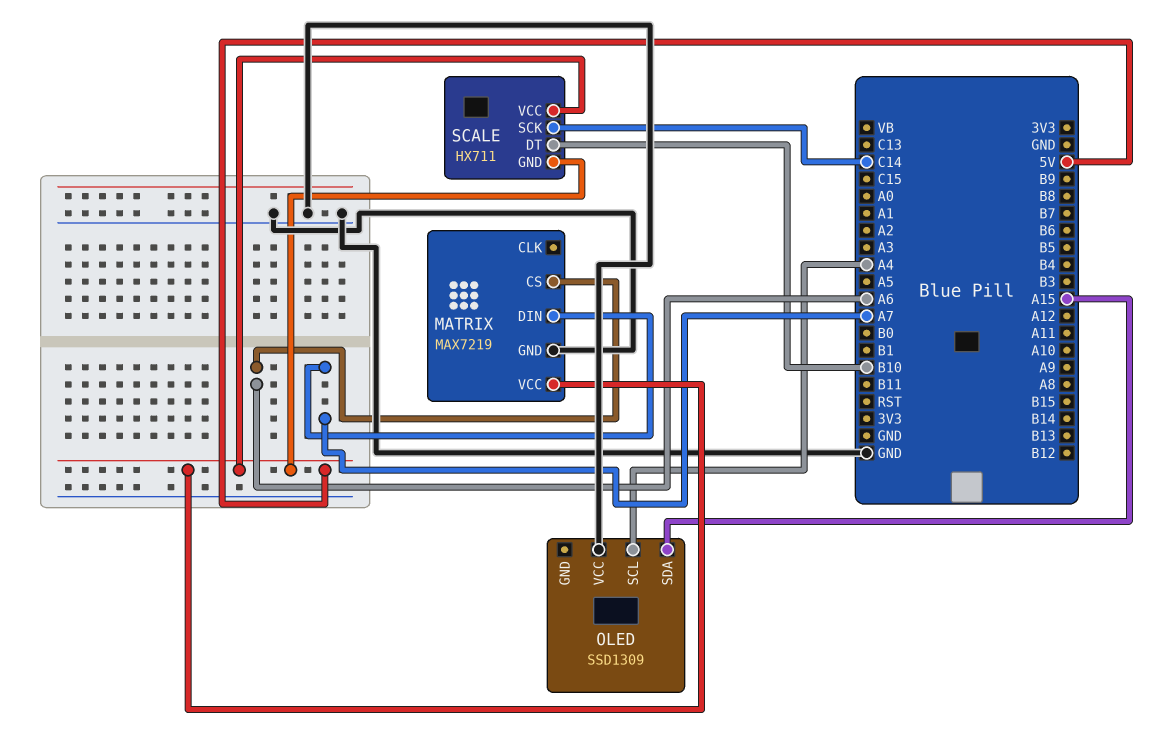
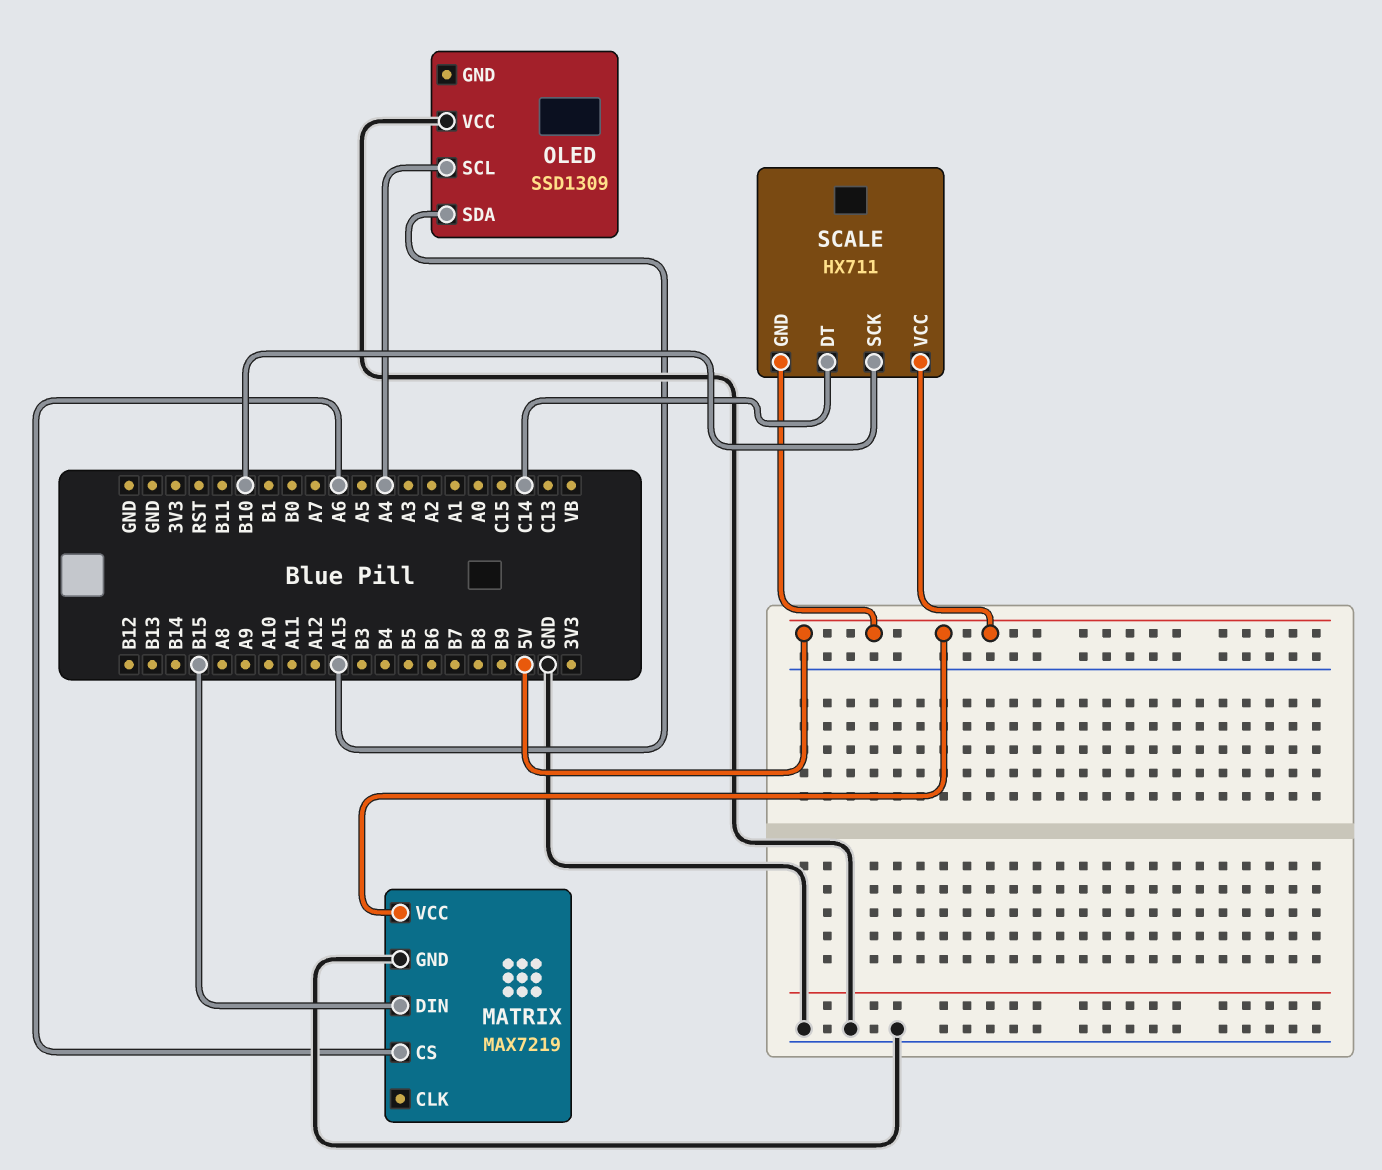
MATRIX pin DIN: A7 -> B15
SCALE pin DT: B10 -> C14
SCALE pin SCK: C14 -> B10

